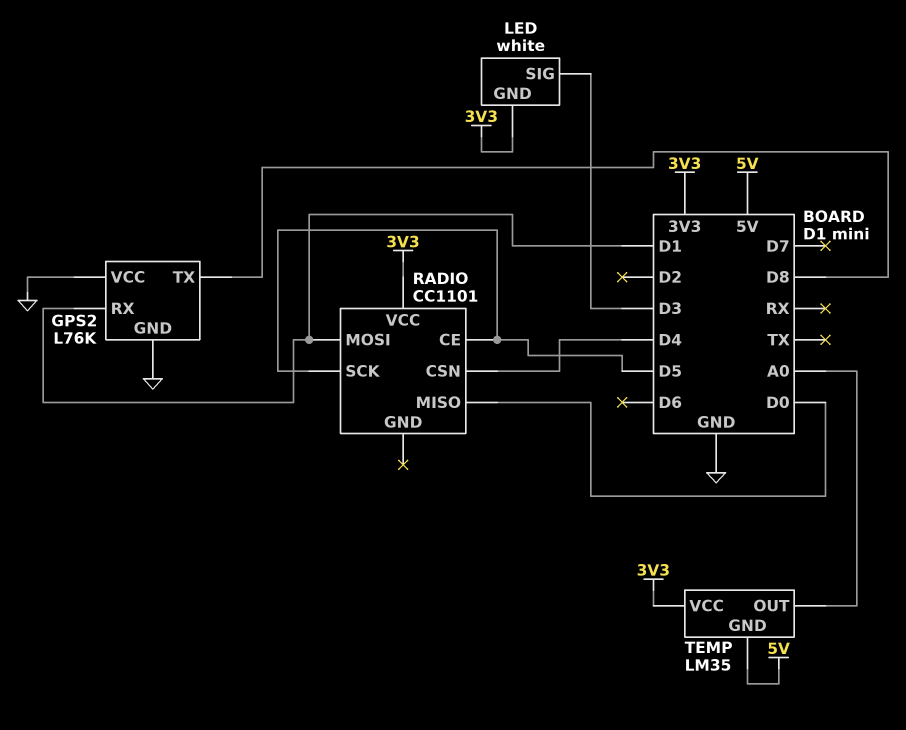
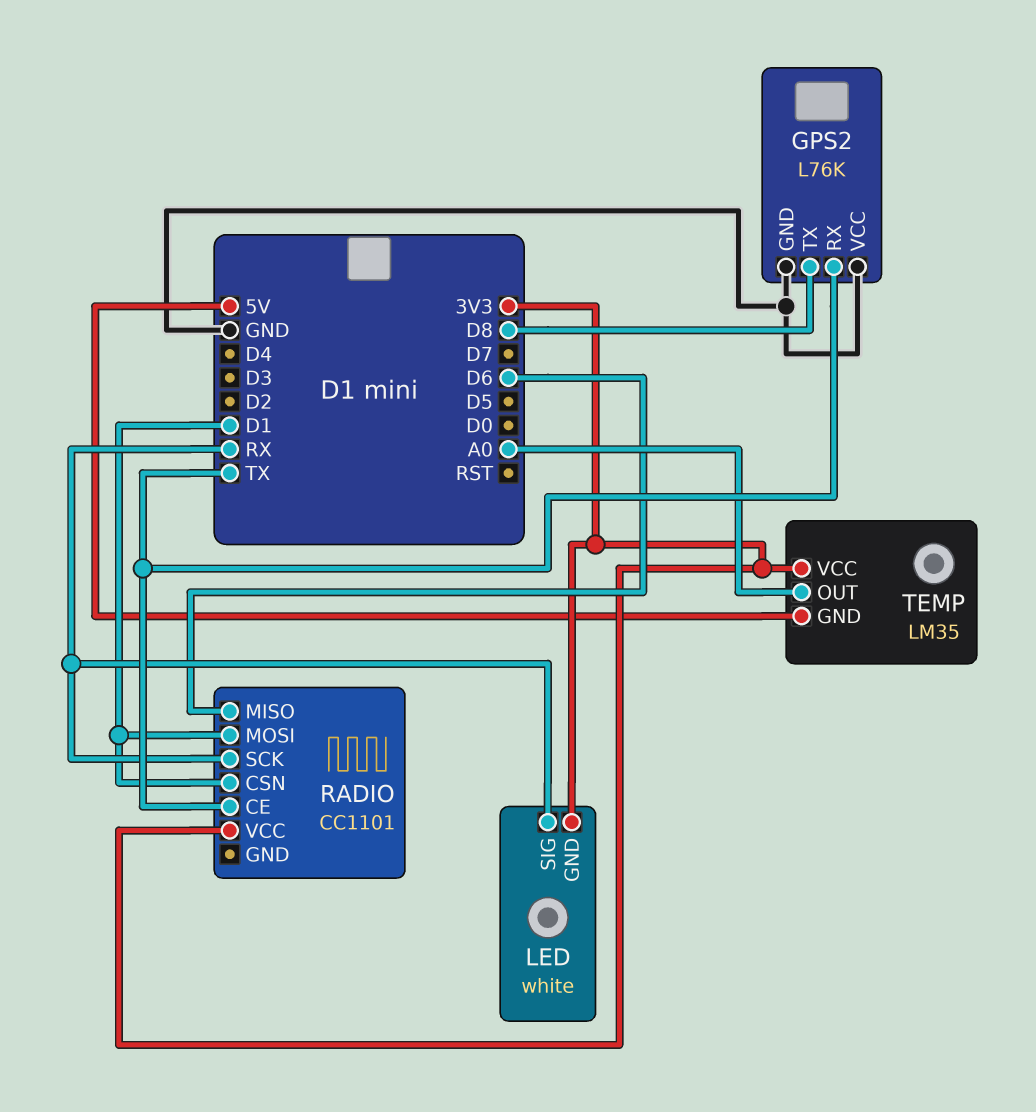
GPS2 pin RX: D1 -> TX
LED pin SIG: D3 -> RX
RADIO pin CE: D5 -> TX
RADIO pin CSN: D4 -> D1
RADIO pin MISO: D0 -> D6
RADIO pin SCK: D5 -> RX

